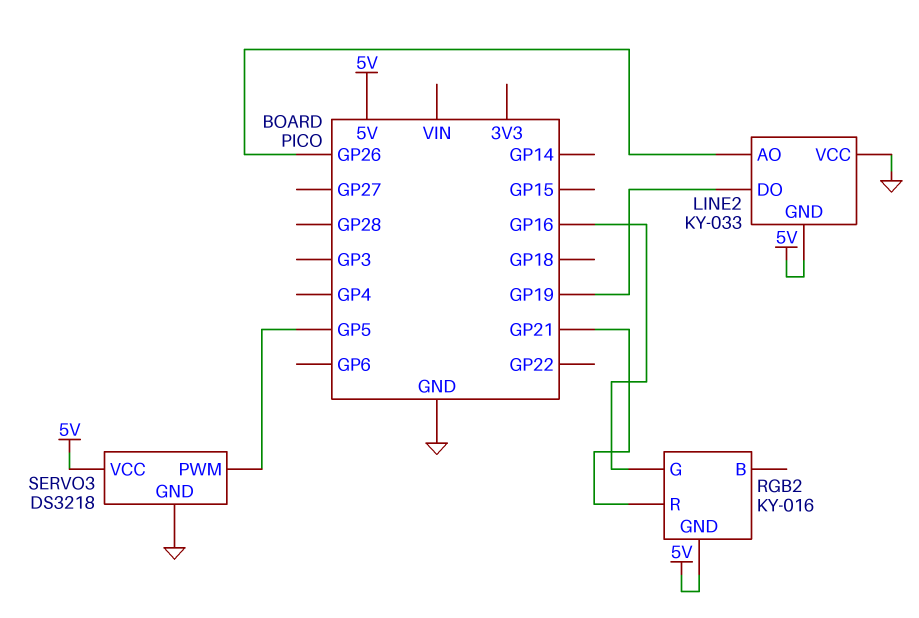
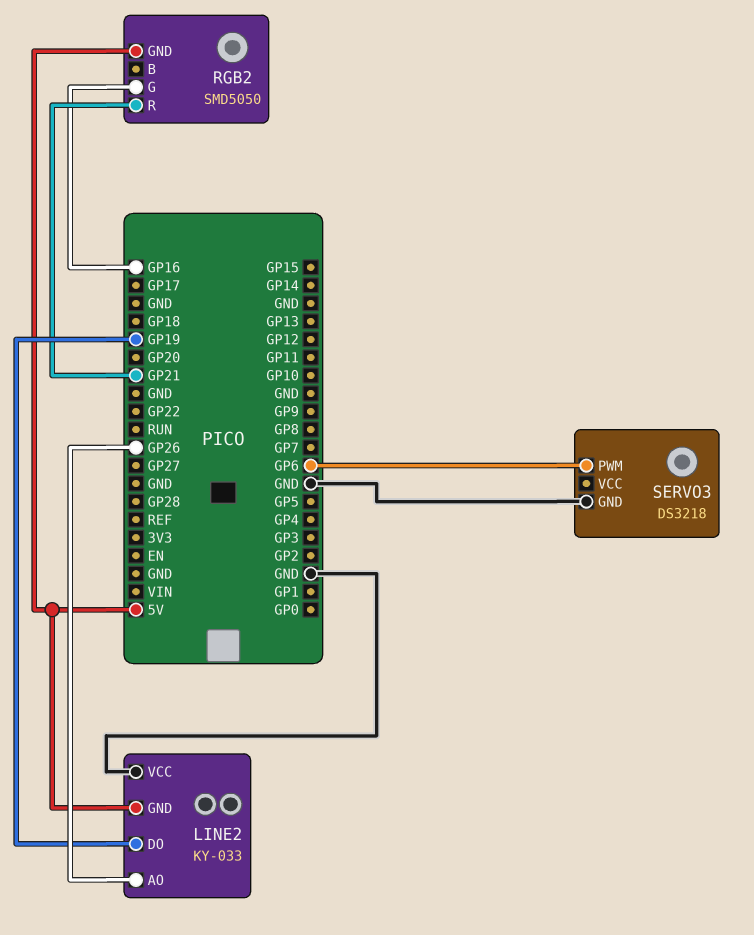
RGB2: KY-016 -> SMD5050
SERVO3 pin PWM: GP5 -> GP6
SERVO3 pin VCC: 5V -> none

